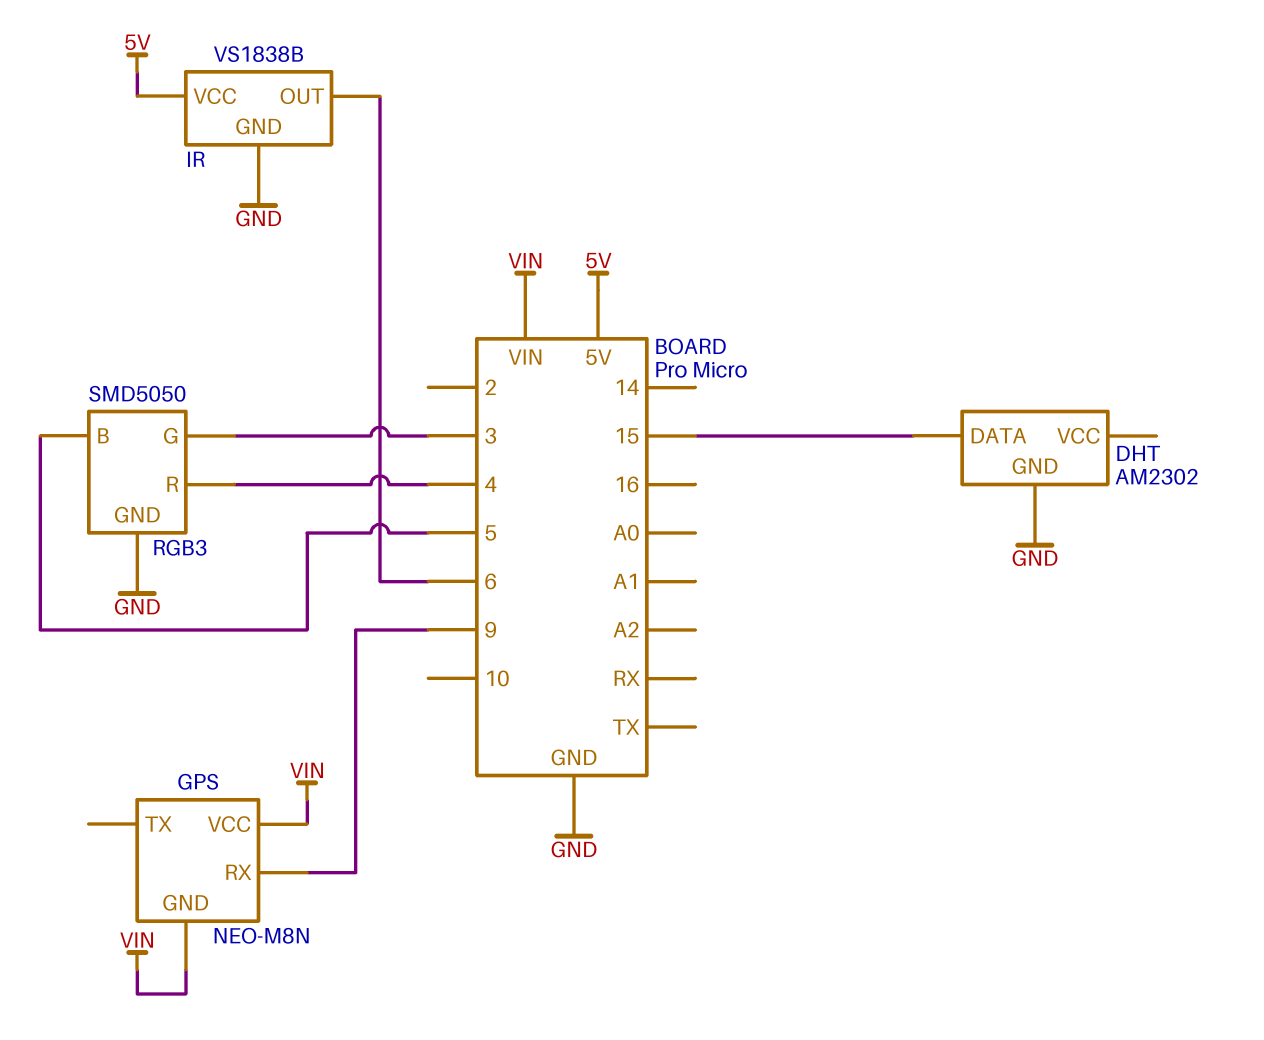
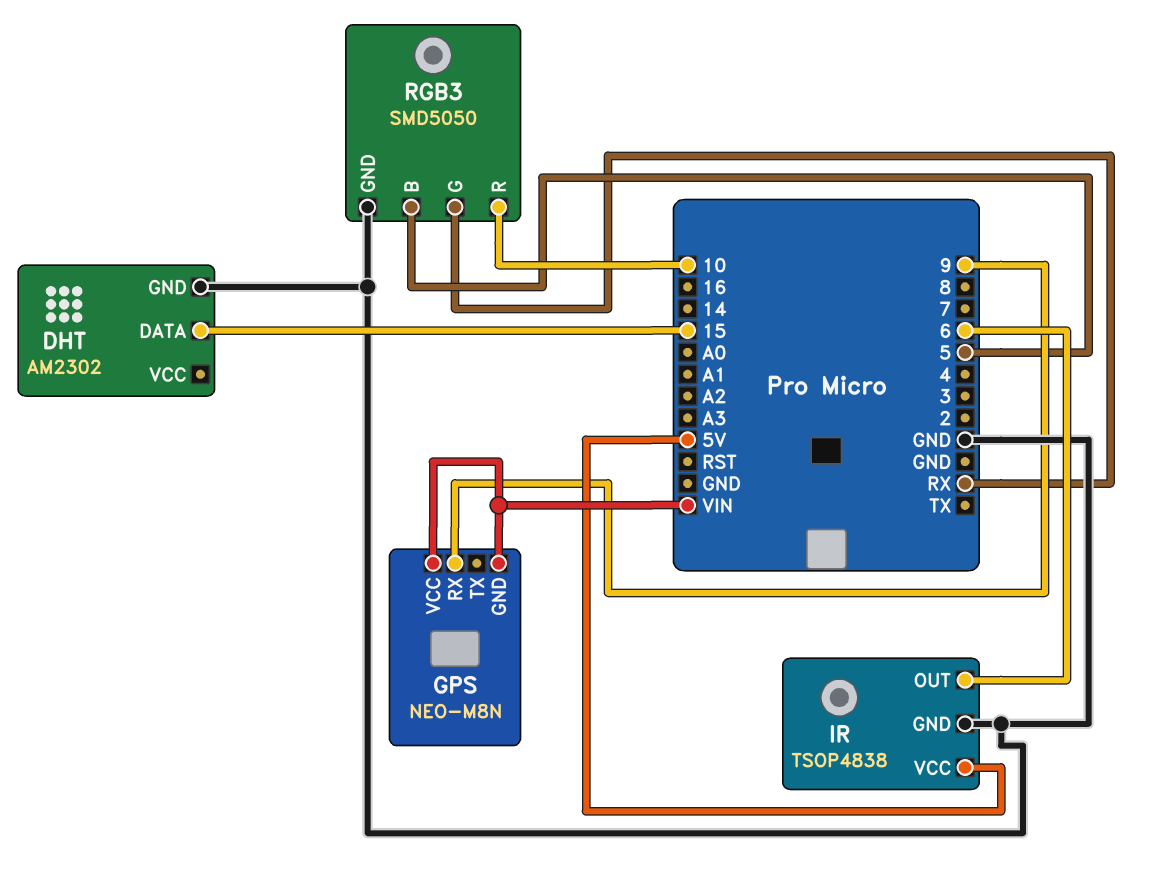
IR: VS1838B -> TSOP4838
RGB3 pin G: 3 -> RX
RGB3 pin R: 4 -> 10

